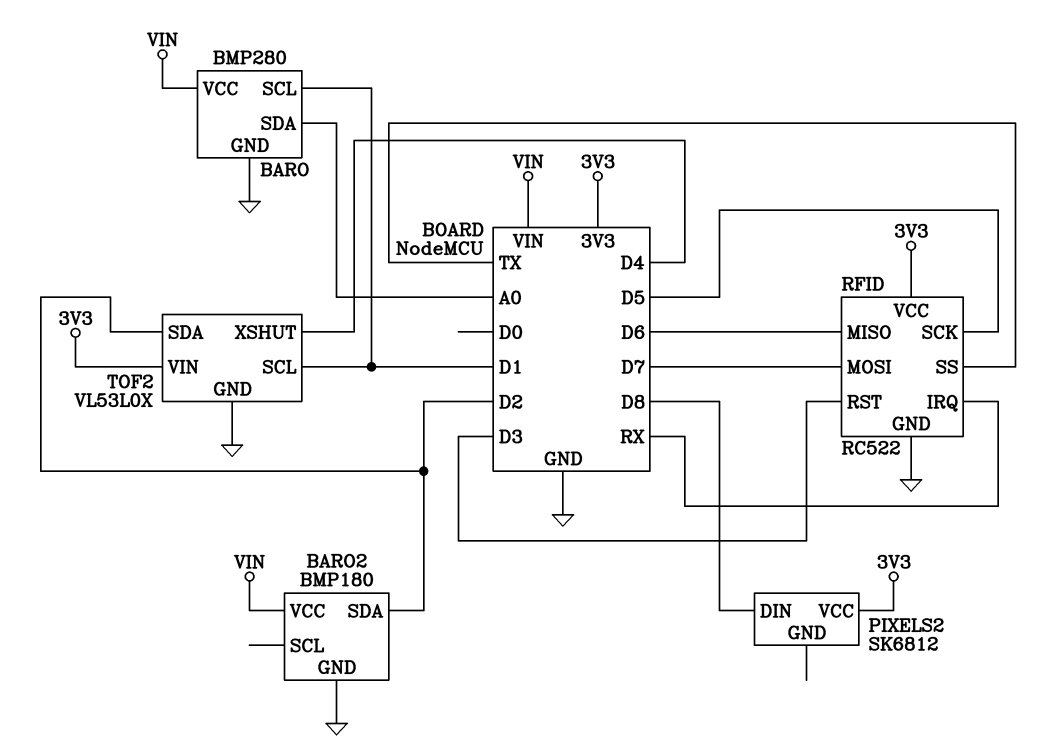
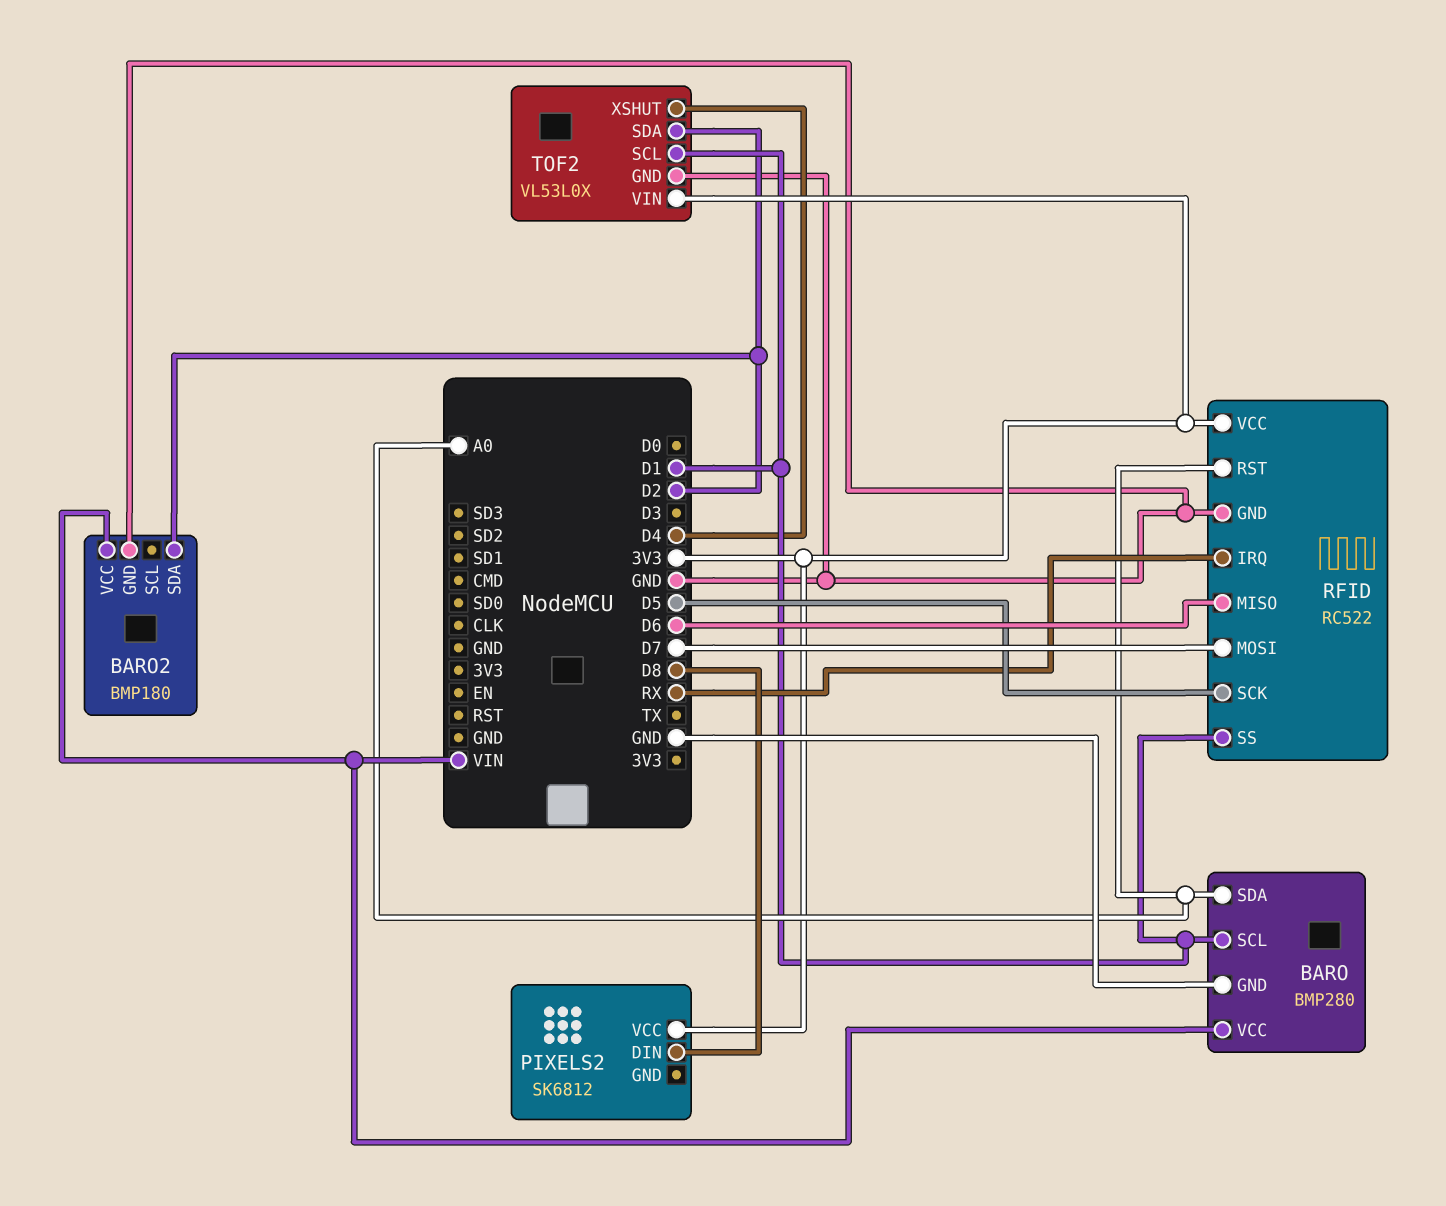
RFID pin RST: D3 -> A0
RFID pin SS: TX -> D1

